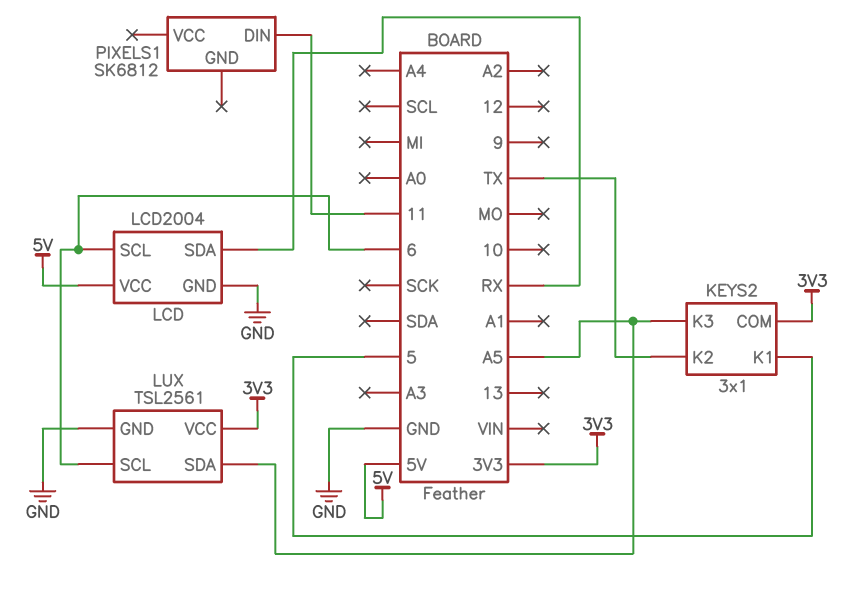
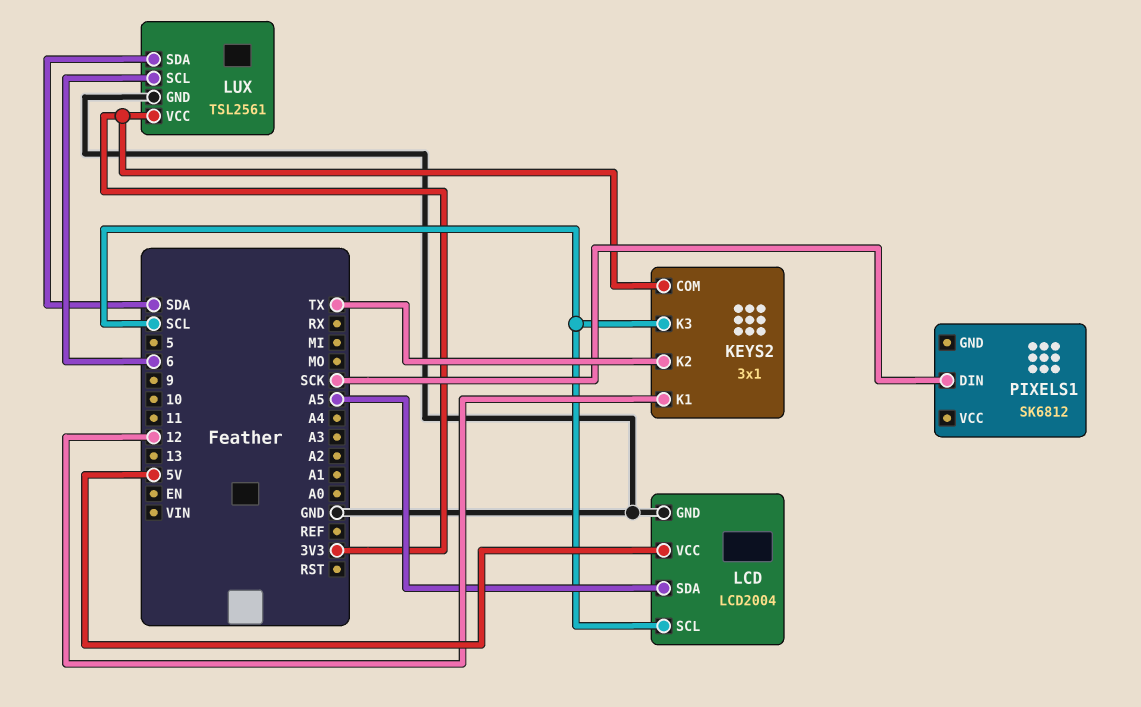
KEYS2 pin K1: 5 -> 12
KEYS2 pin K3: A5 -> SCL
LCD pin SCL: 6 -> SCL
LCD pin SDA: RX -> A5
LUX pin SDA: A5 -> SDA
PIXELS1 pin DIN: 11 -> SCK

